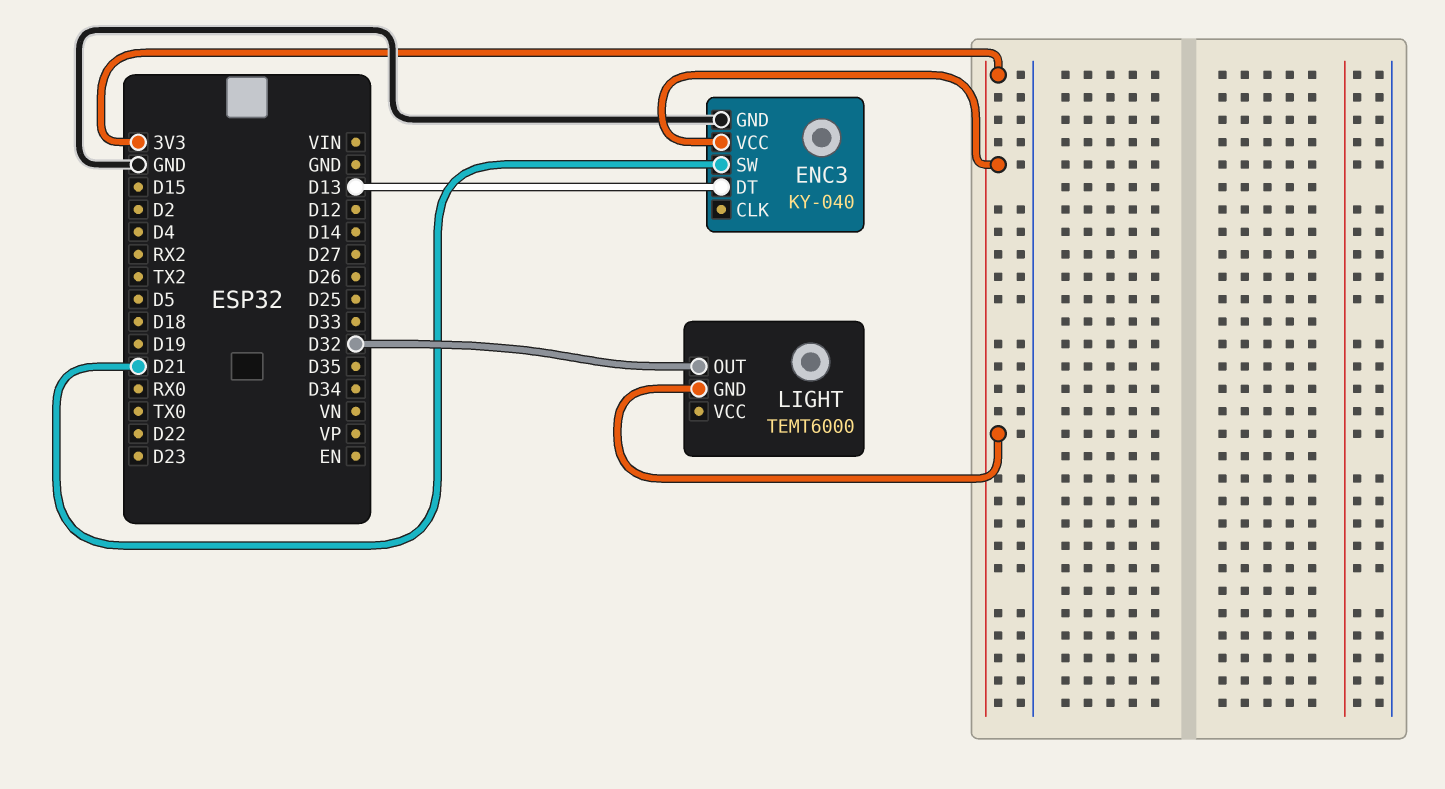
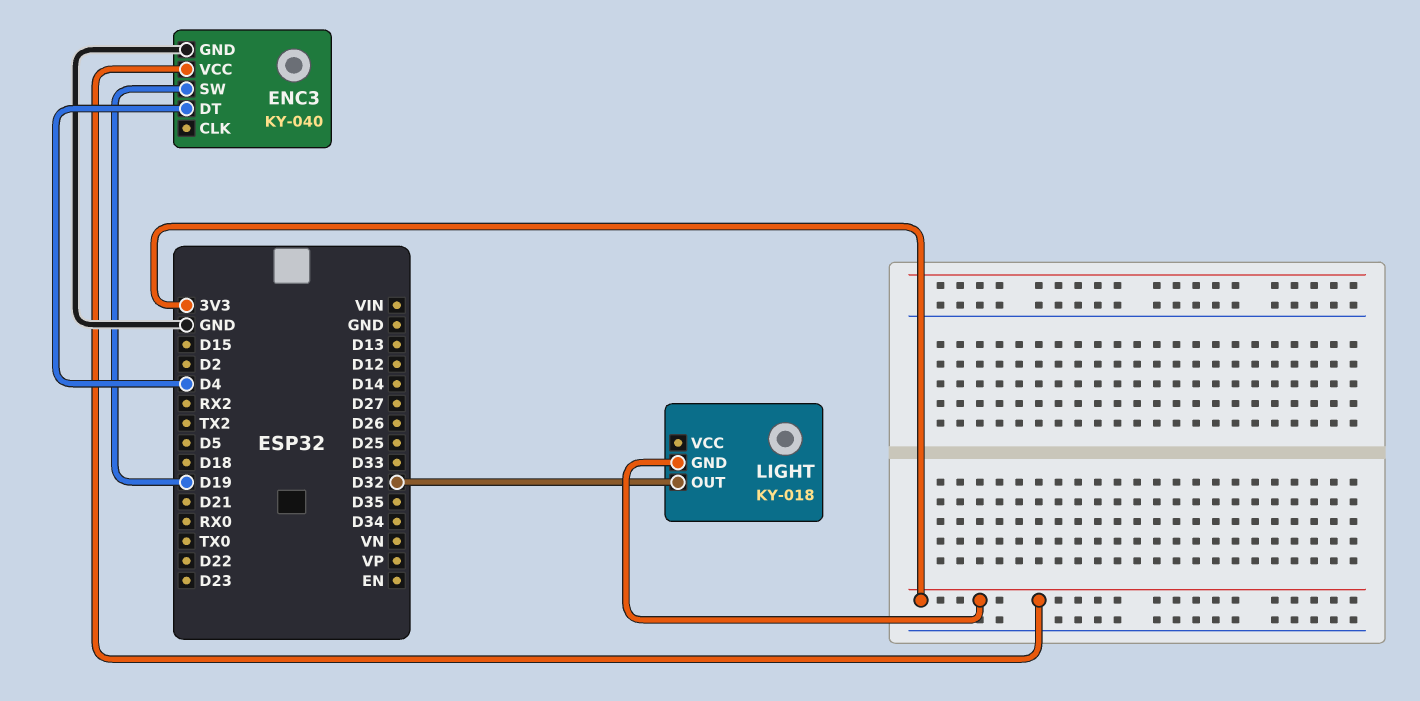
ENC3 pin DT: D13 -> D4
ENC3 pin SW: D21 -> D19
LIGHT: TEMT6000 -> KY-018

